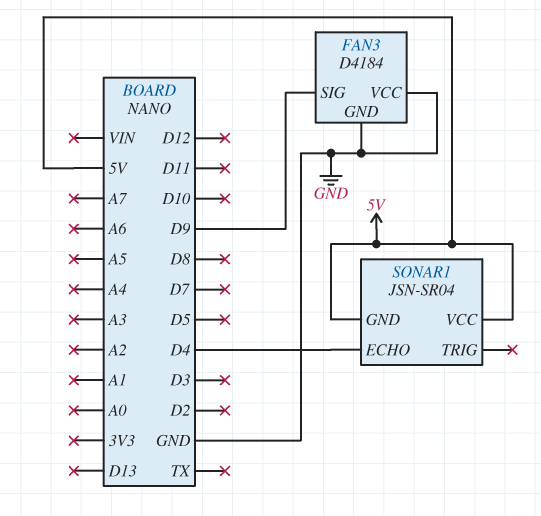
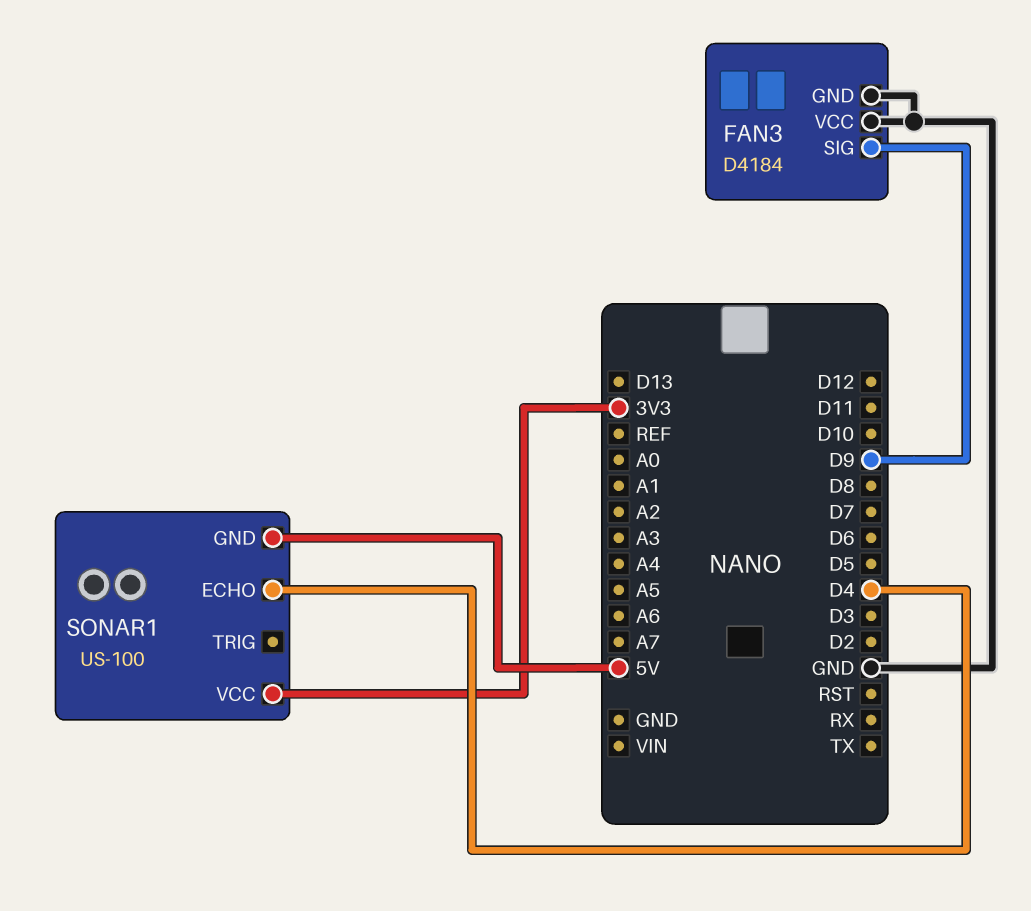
SONAR1: JSN-SR04 -> US-100
SONAR1 pin VCC: 5V -> 3V3

